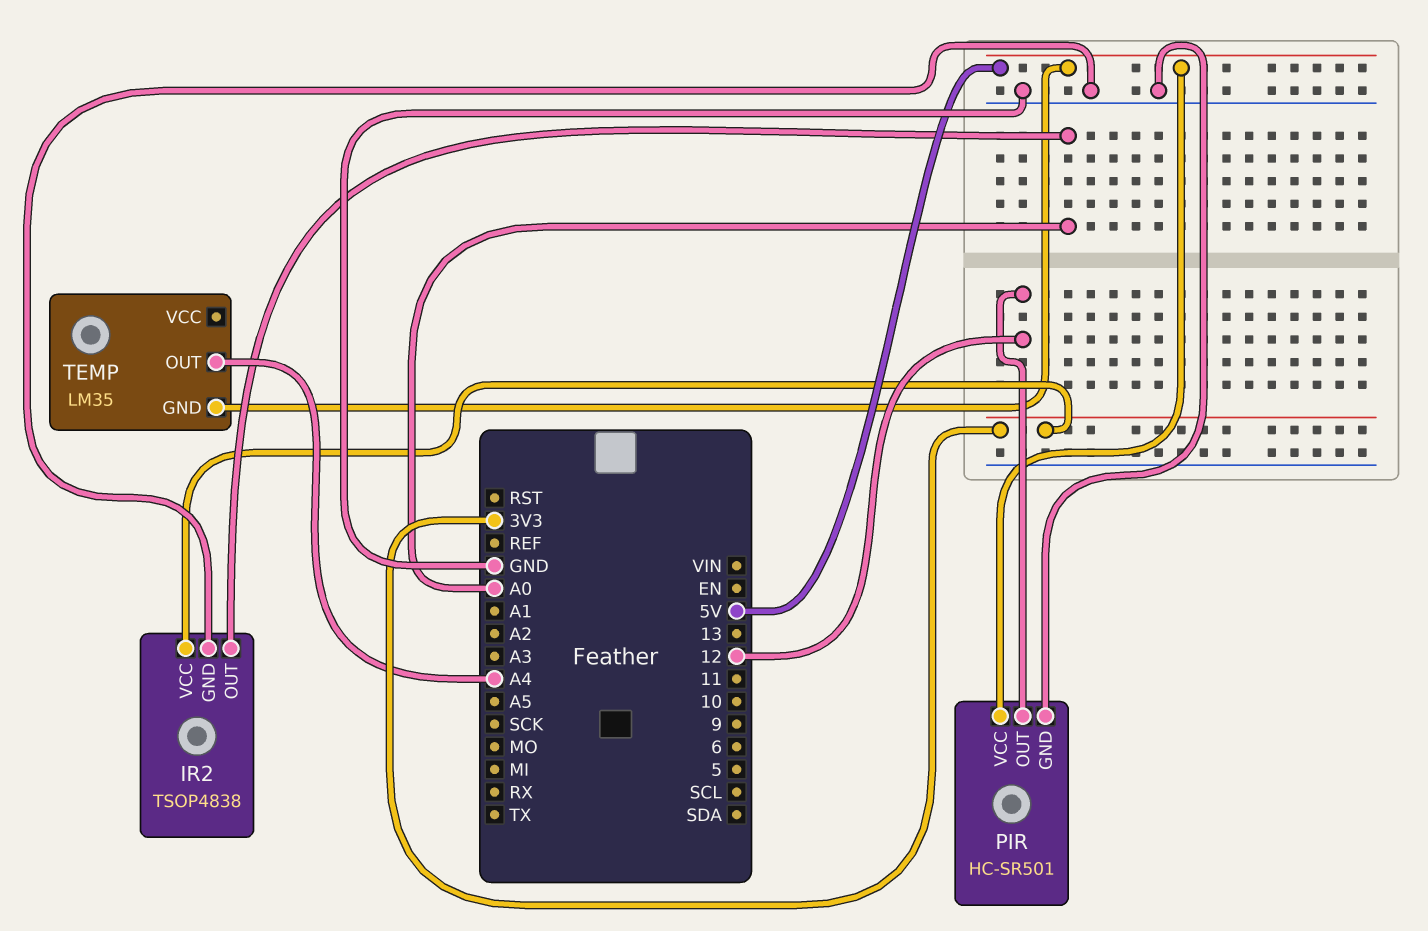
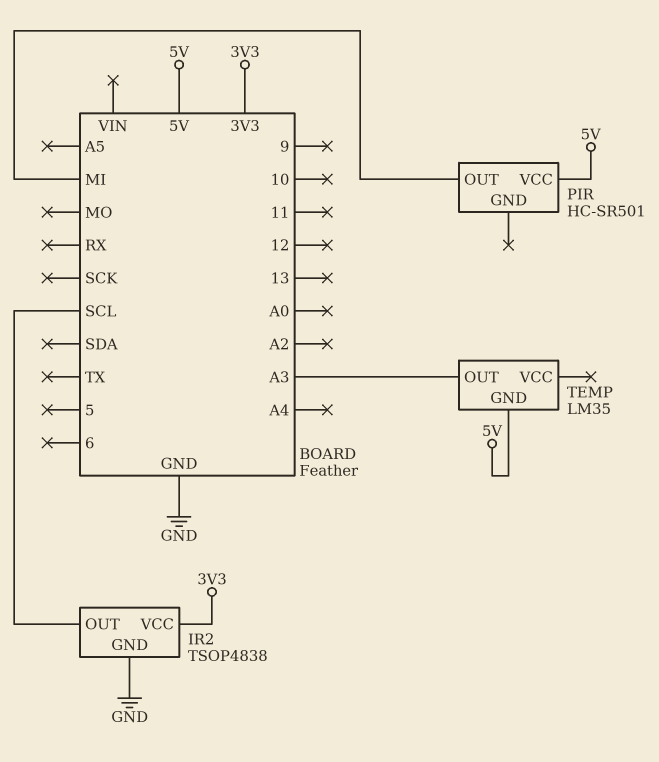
IR2 pin OUT: A0 -> SCL
PIR pin GND: GND -> none
PIR pin OUT: 12 -> MI
TEMP pin OUT: A4 -> A3

